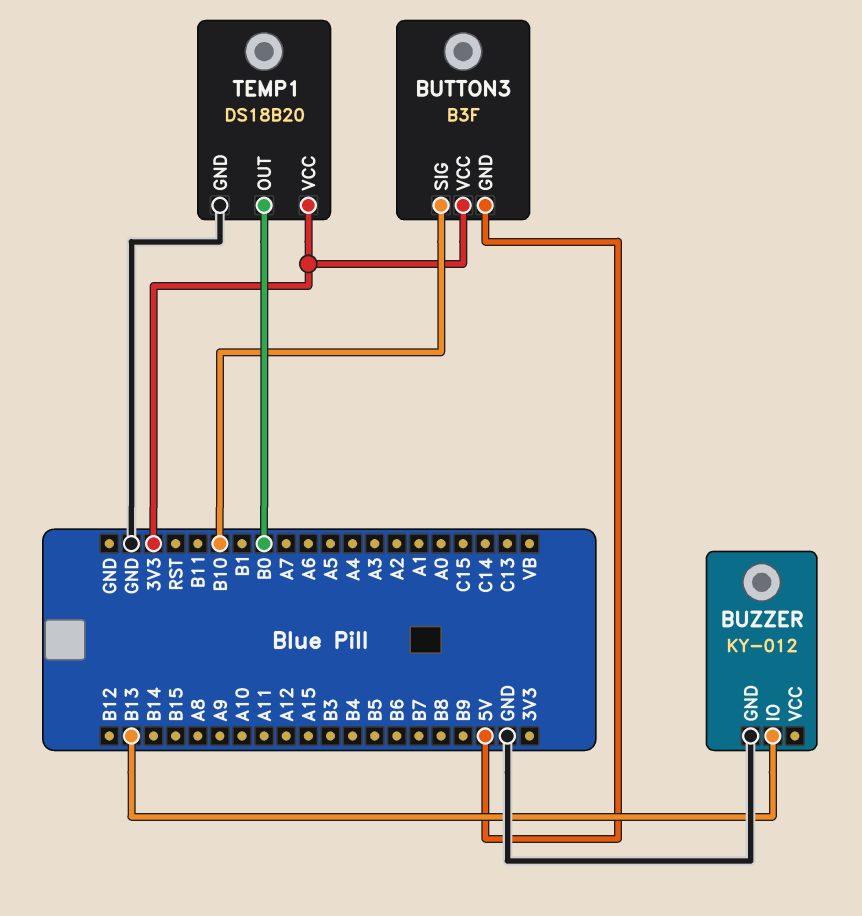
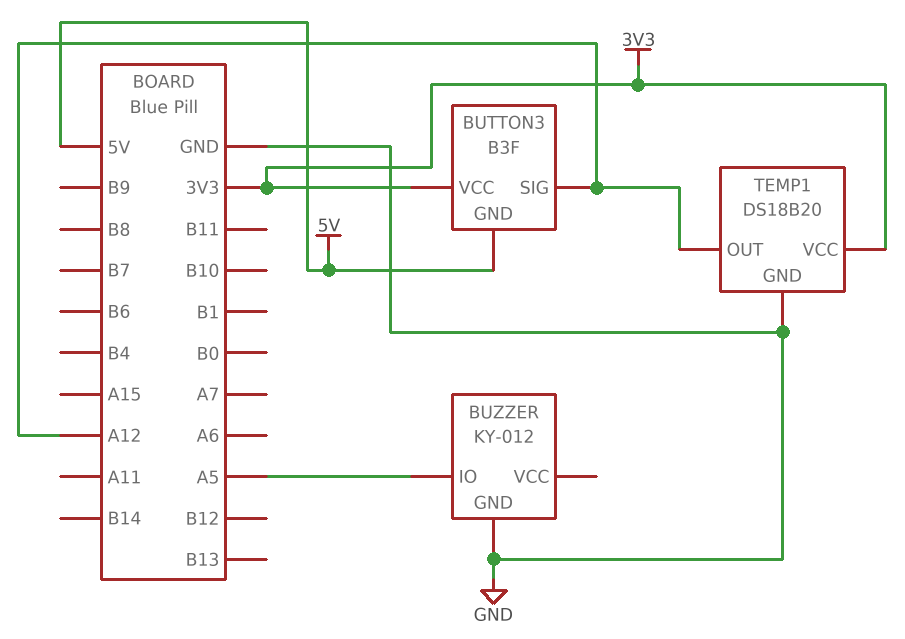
BUTTON3 pin SIG: B10 -> A12
BUZZER pin IO: B13 -> A5
TEMP1 pin OUT: B0 -> A12

